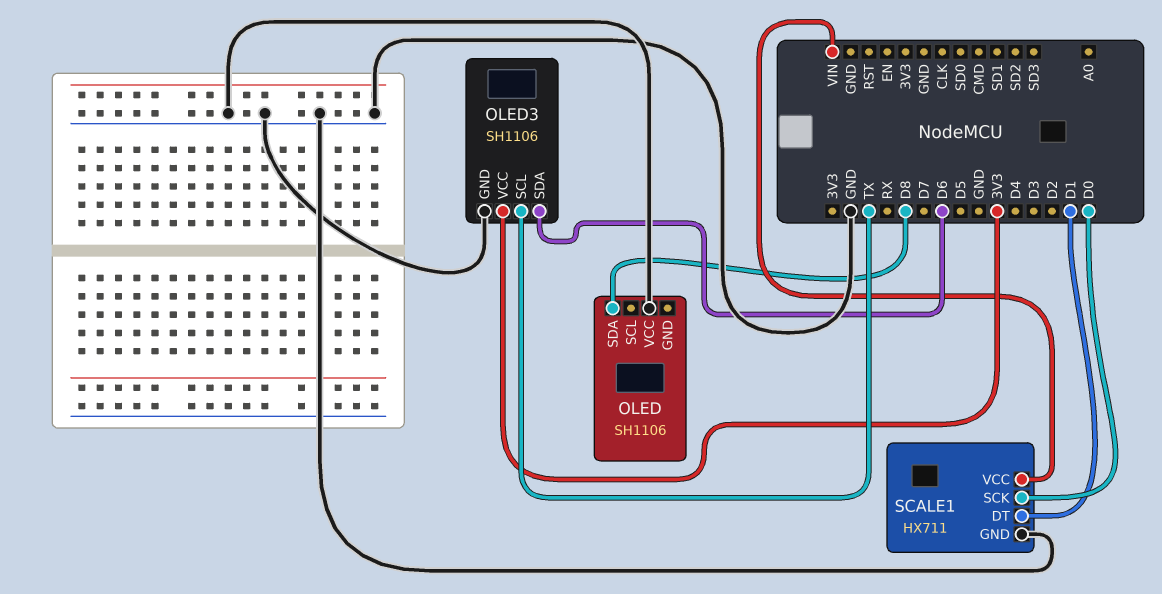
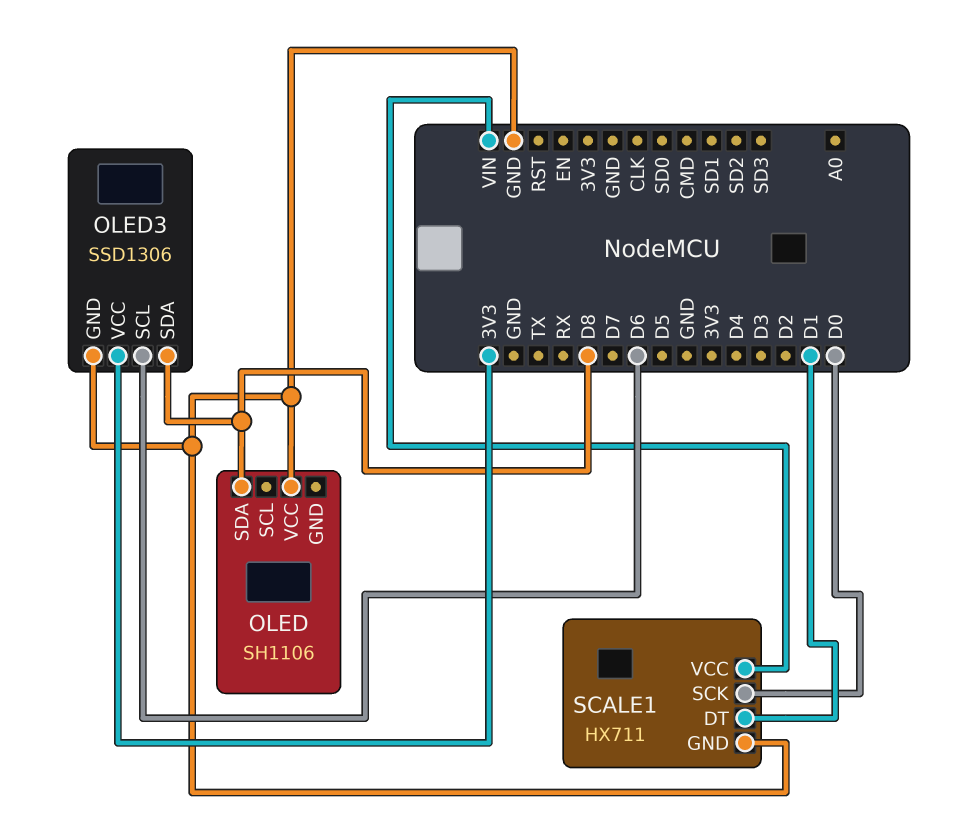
OLED3: SH1106 -> SSD1306
OLED3 pin SCL: TX -> D6
OLED3 pin SDA: D6 -> D8

